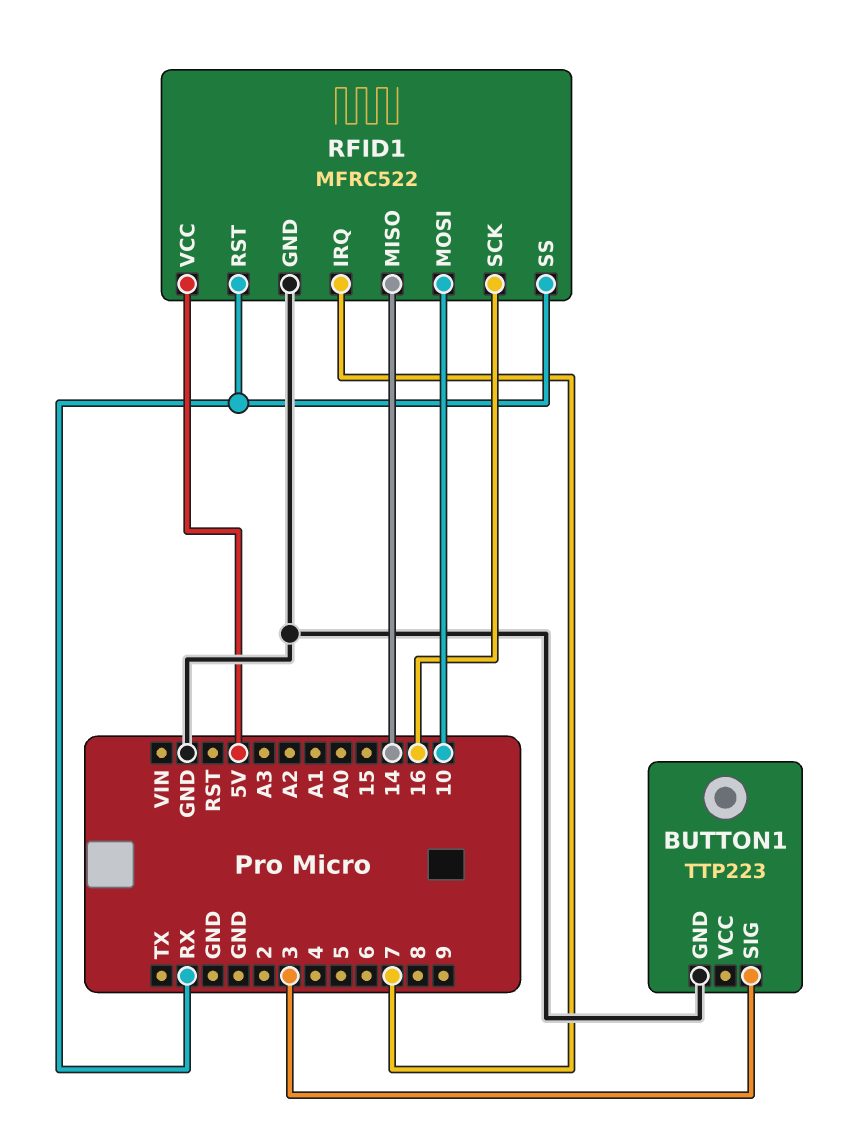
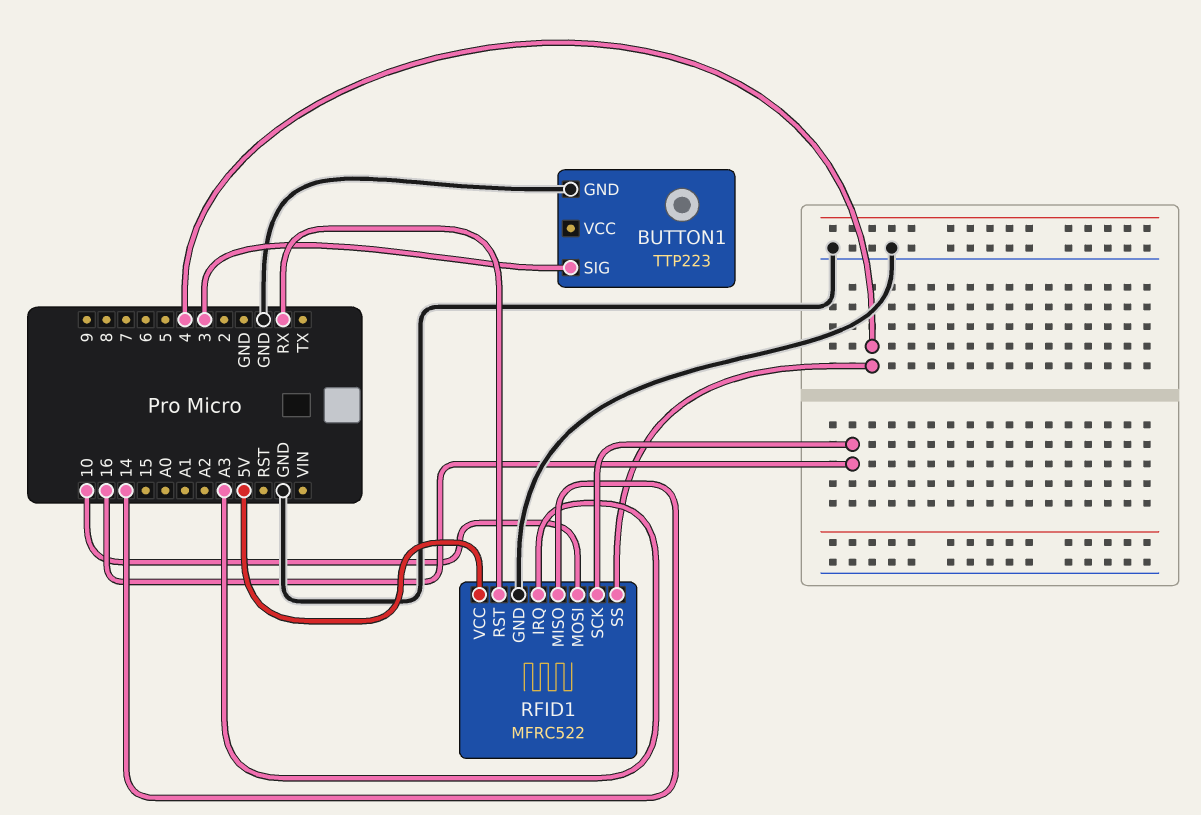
RFID1 pin IRQ: 7 -> A3
RFID1 pin SS: RX -> 4

